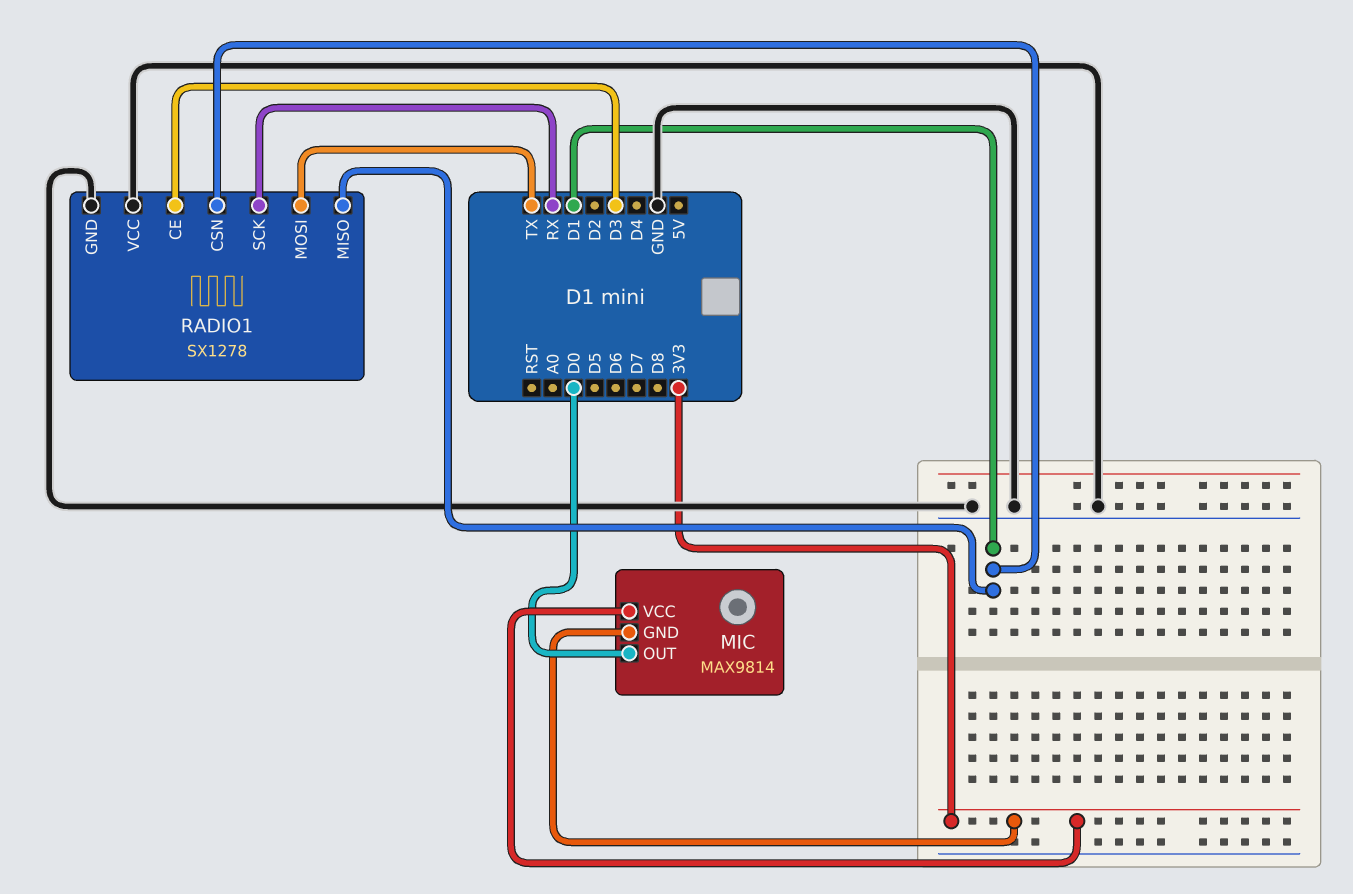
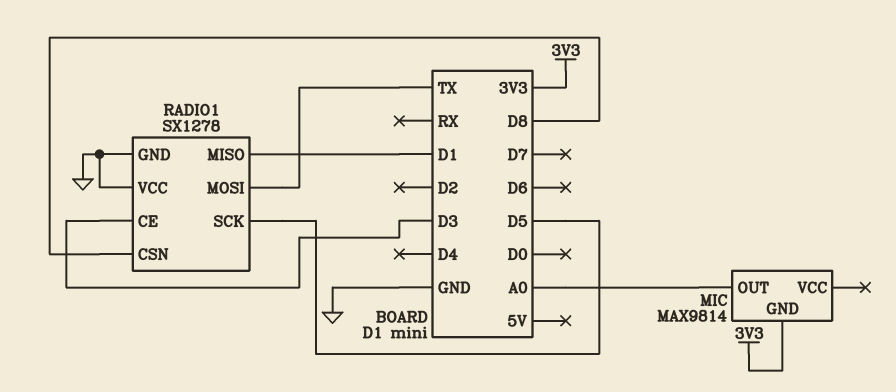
MIC pin OUT: D0 -> A0
MIC pin VCC: 3V3 -> none
RADIO1 pin CSN: D1 -> D8
RADIO1 pin SCK: RX -> D5

